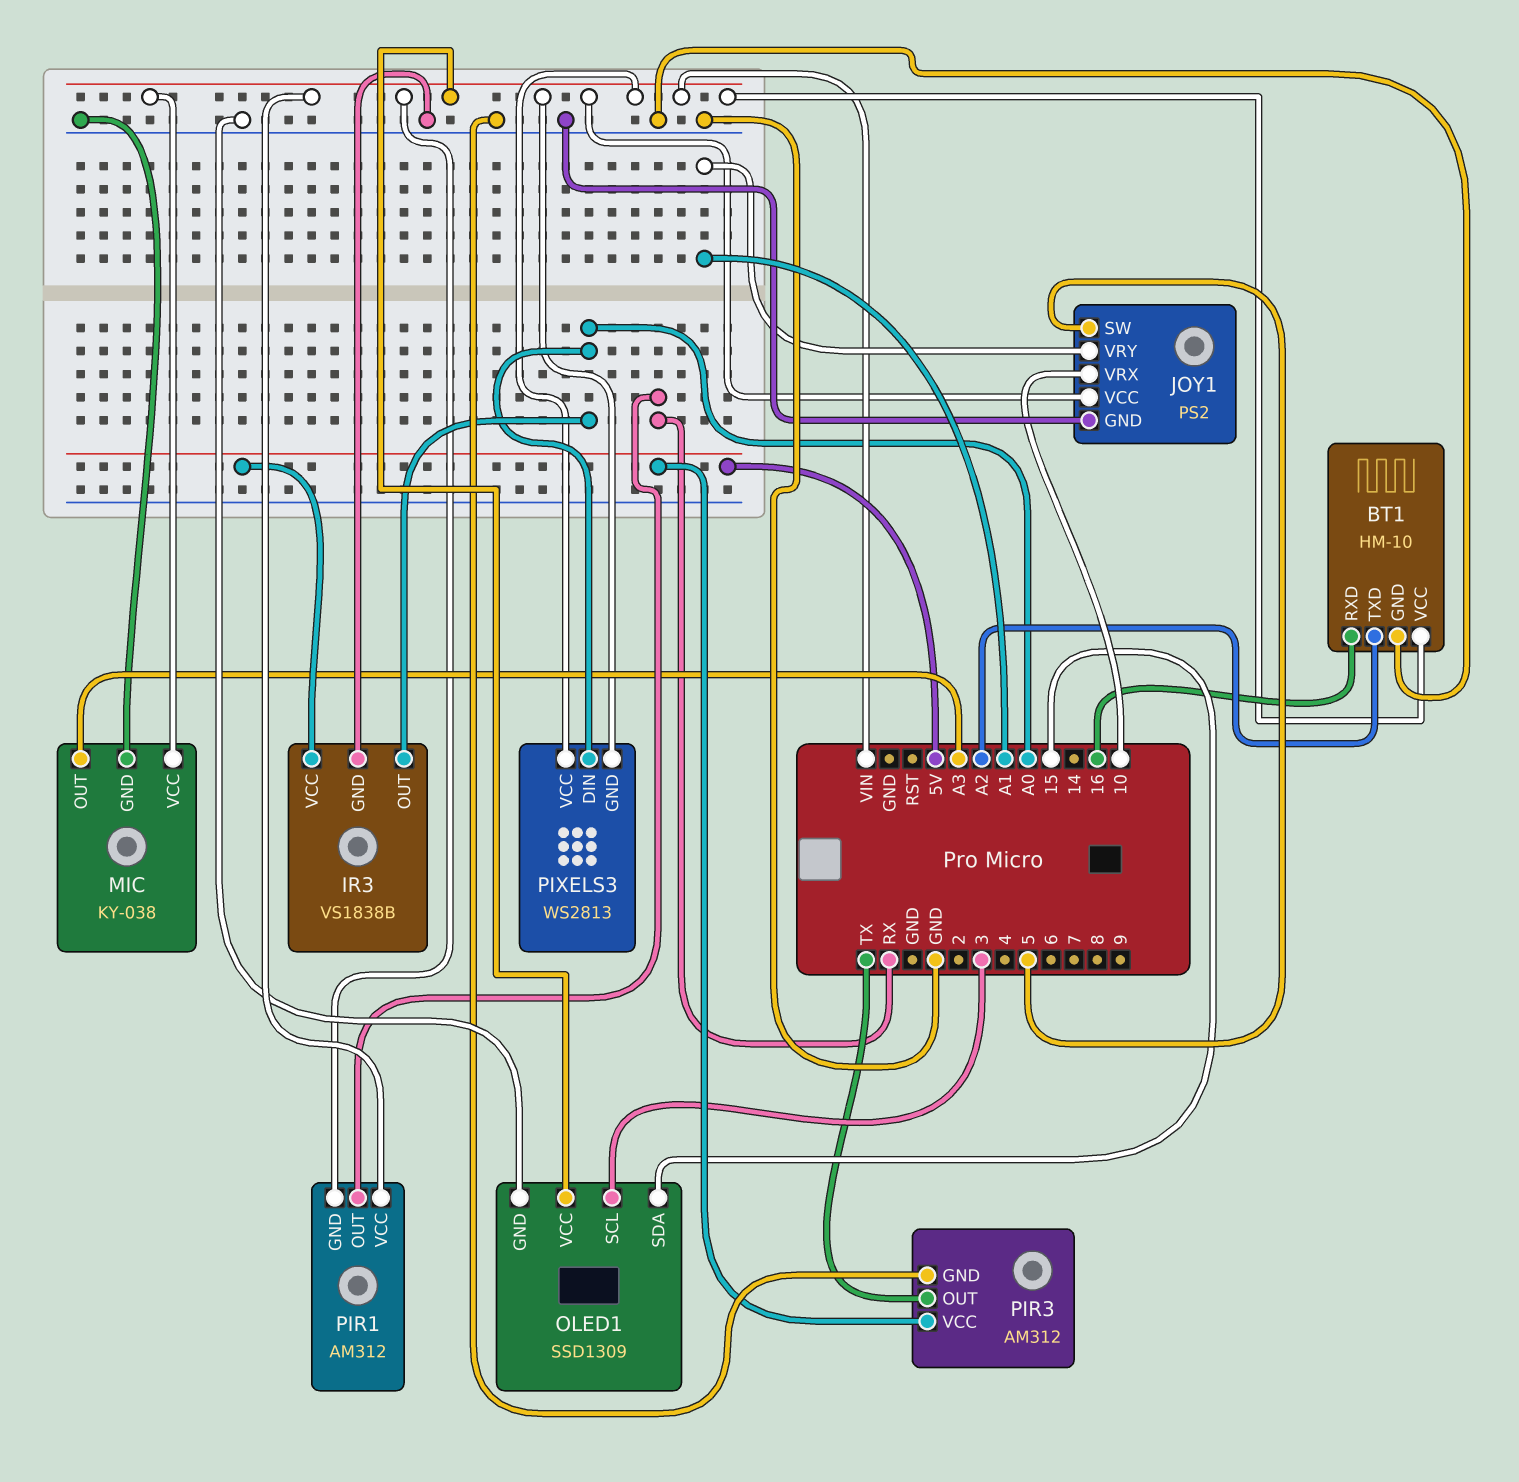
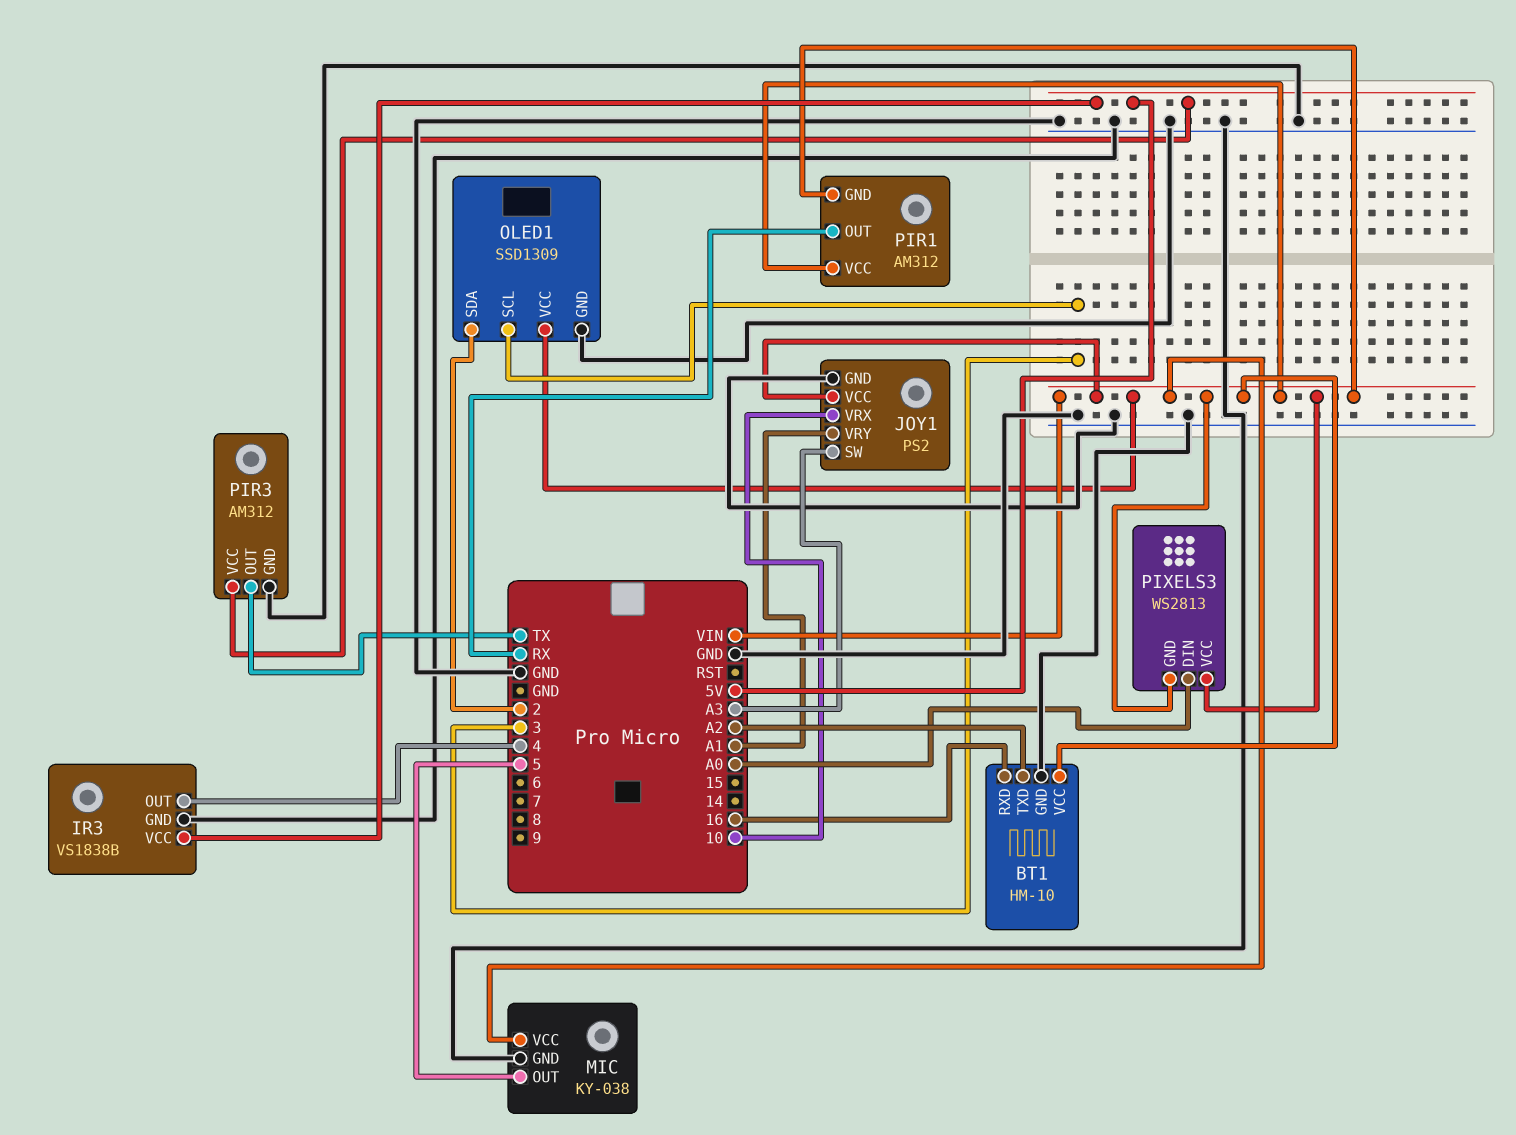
IR3 pin OUT: A0 -> 4
JOY1 pin SW: 5 -> A3
MIC pin OUT: A3 -> 5
OLED1 pin SDA: 15 -> 2

